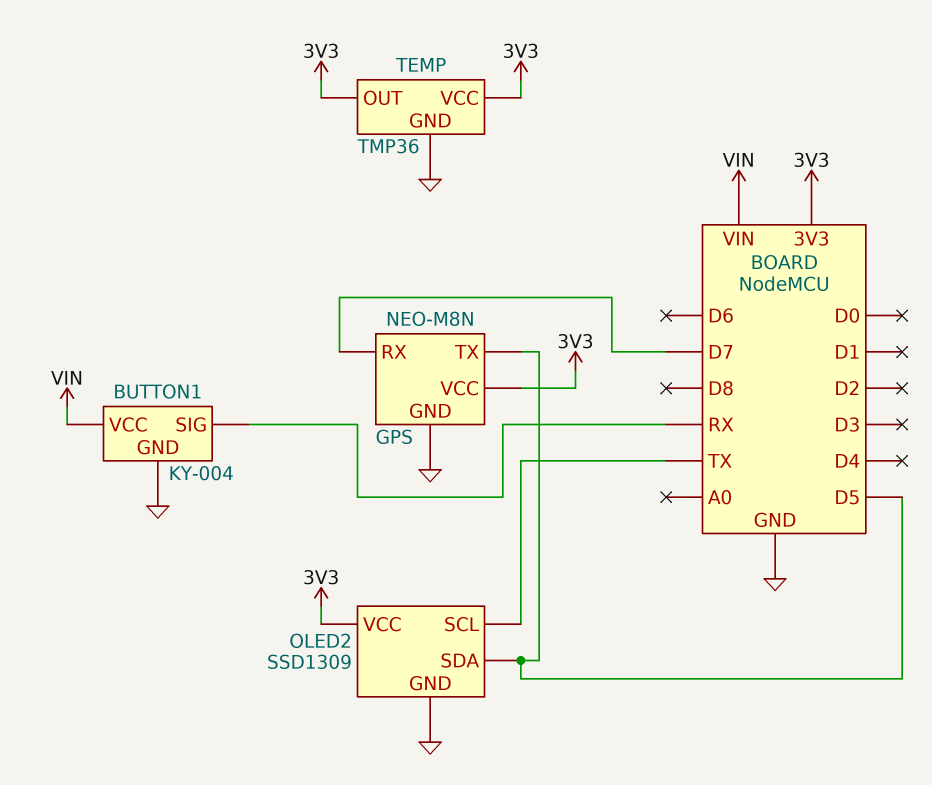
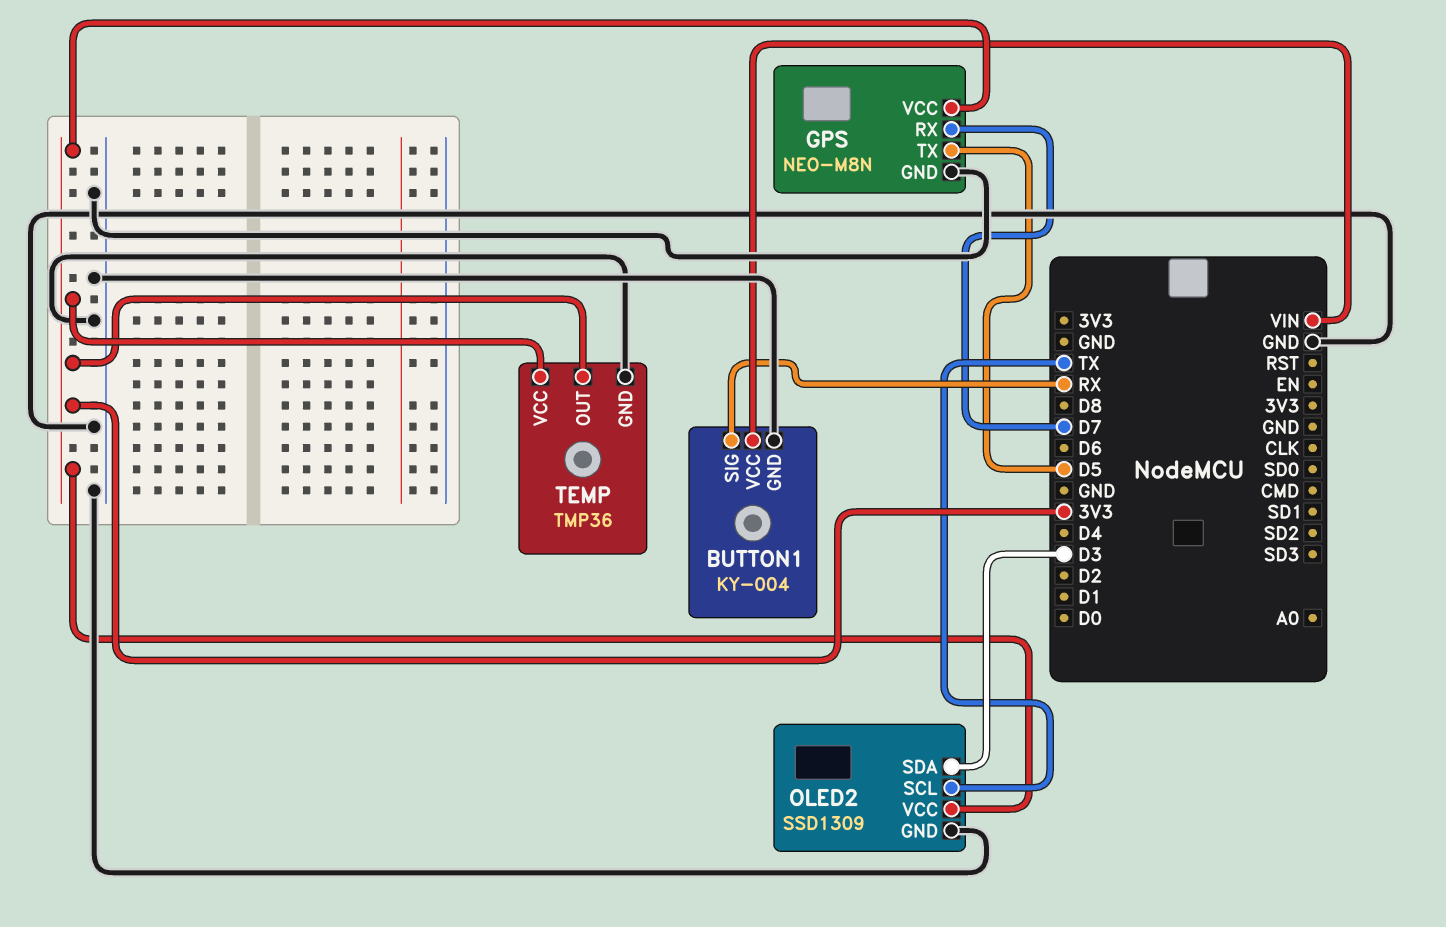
OLED2 pin SDA: D5 -> D3

